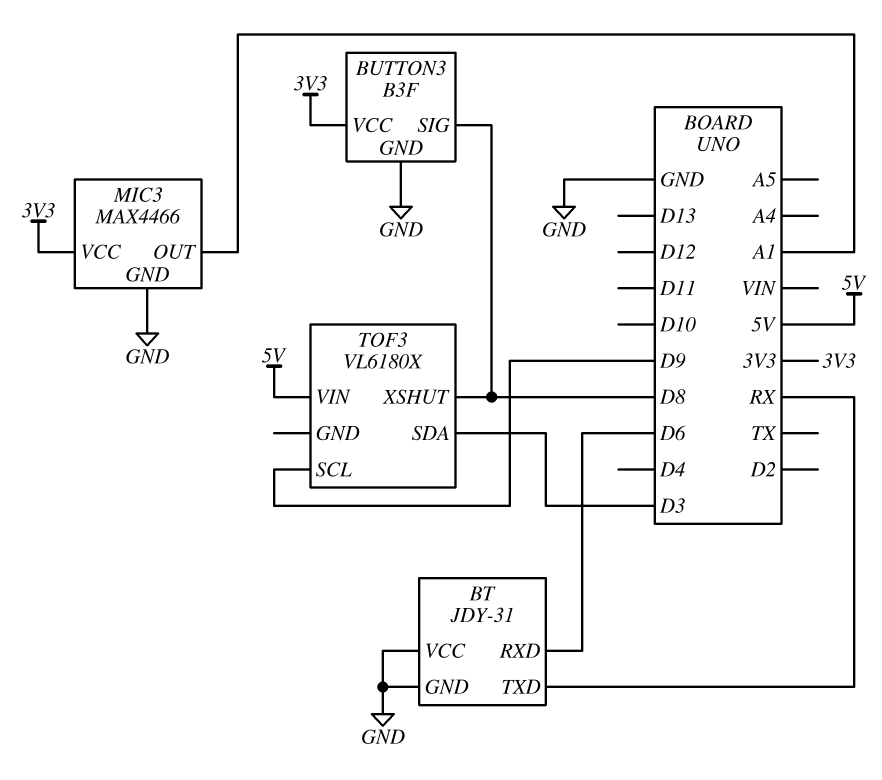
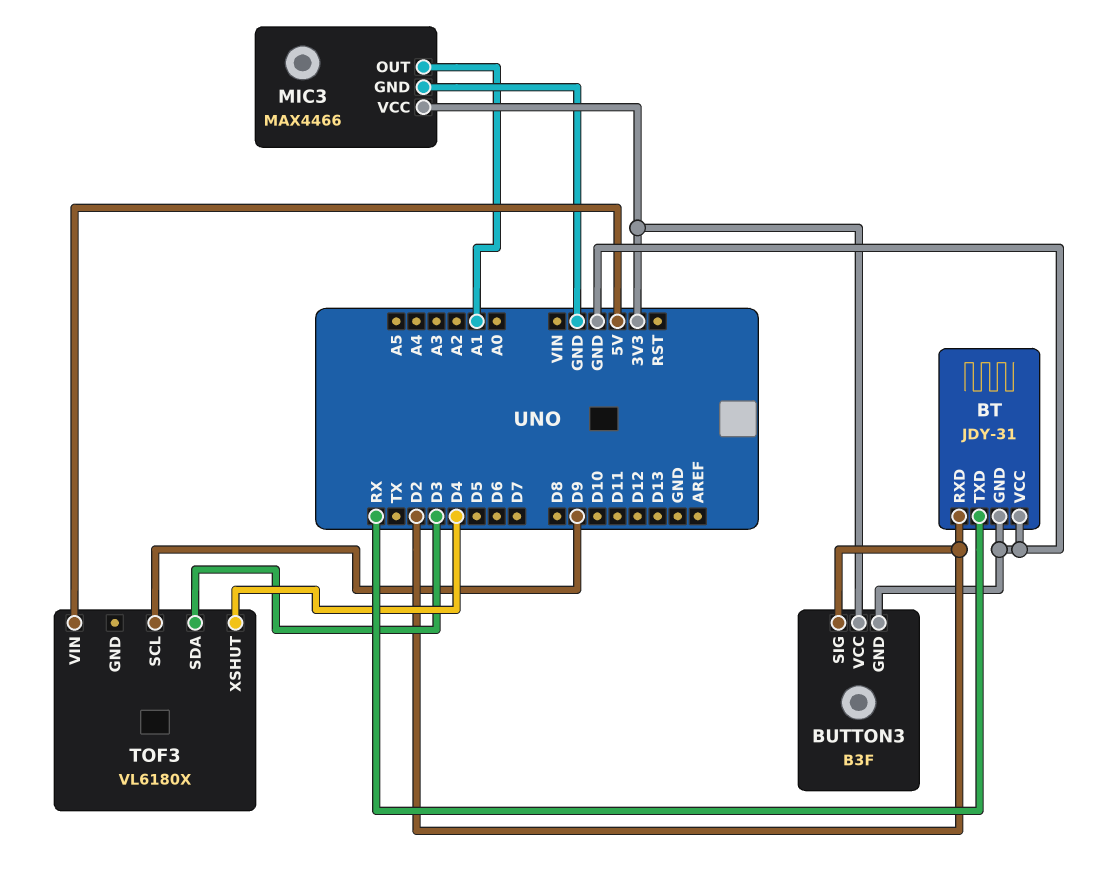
BT pin RXD: D6 -> D2
BUTTON3 pin SIG: D8 -> D2
TOF3 pin XSHUT: D8 -> D4

